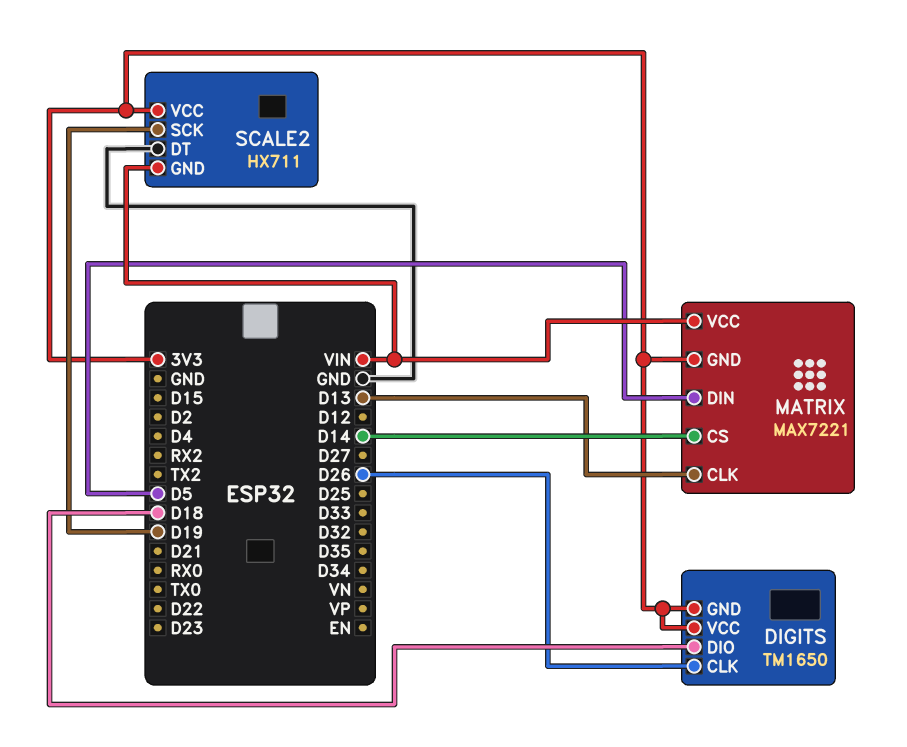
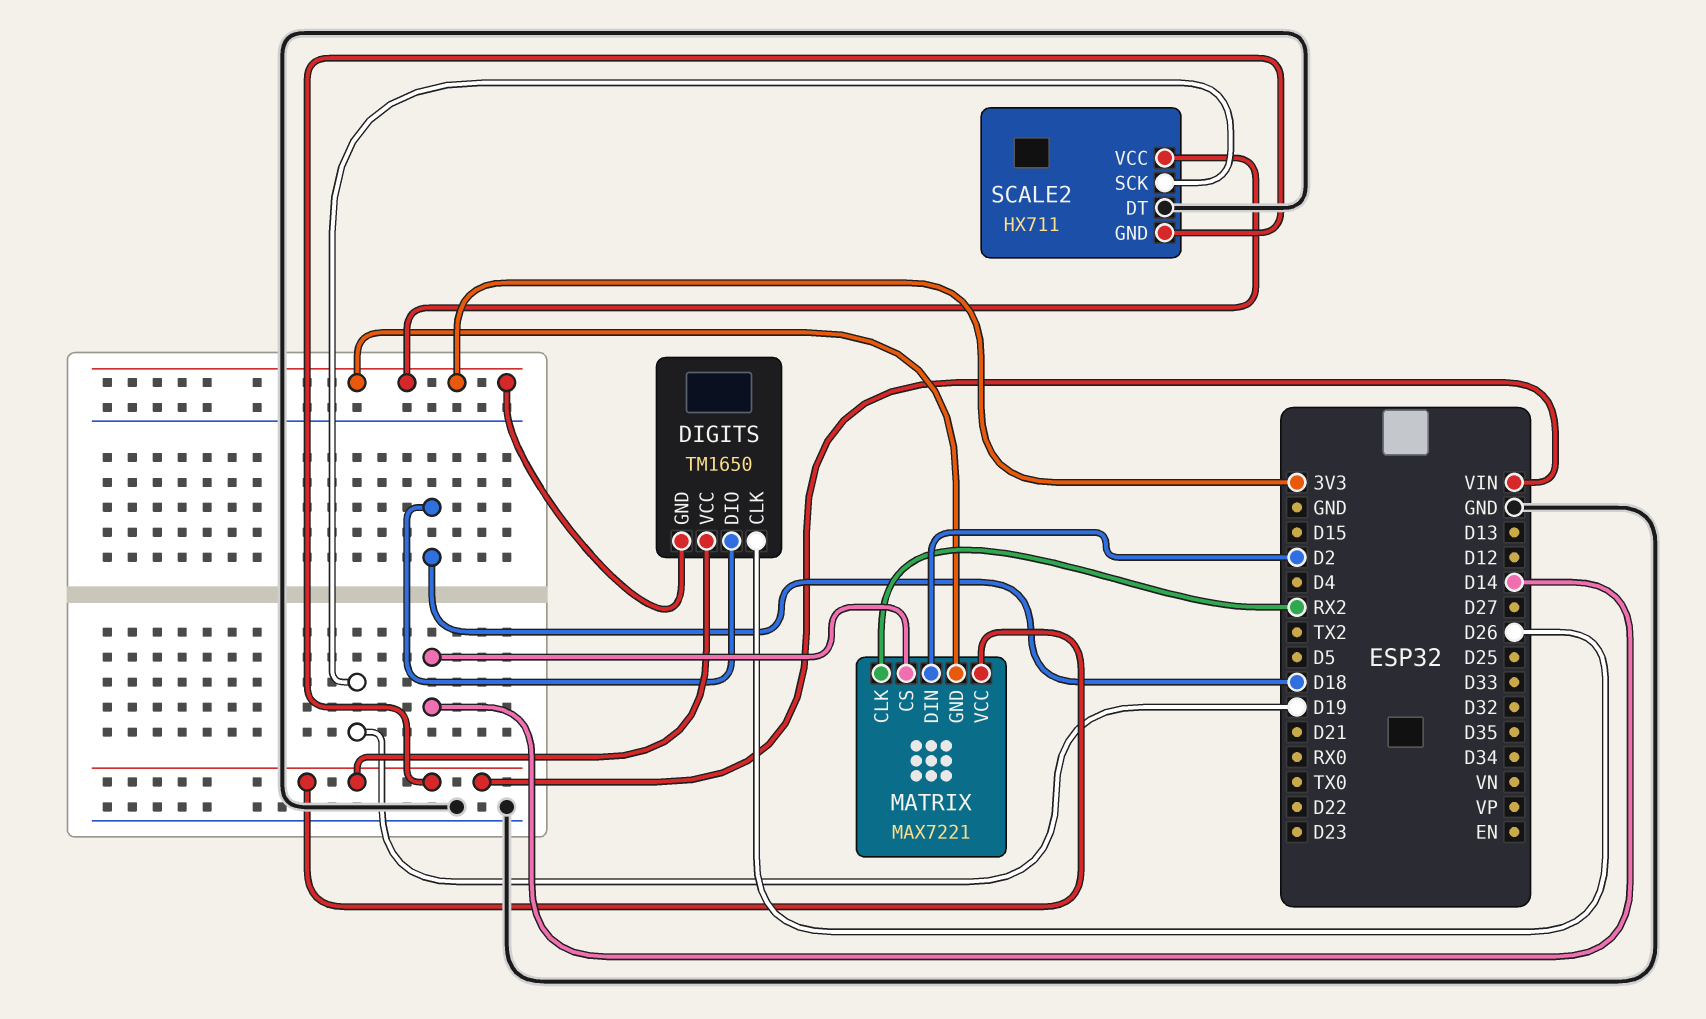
DIGITS pin VCC: 3V3 -> VIN
MATRIX pin CLK: D13 -> RX2
MATRIX pin DIN: D5 -> D2

